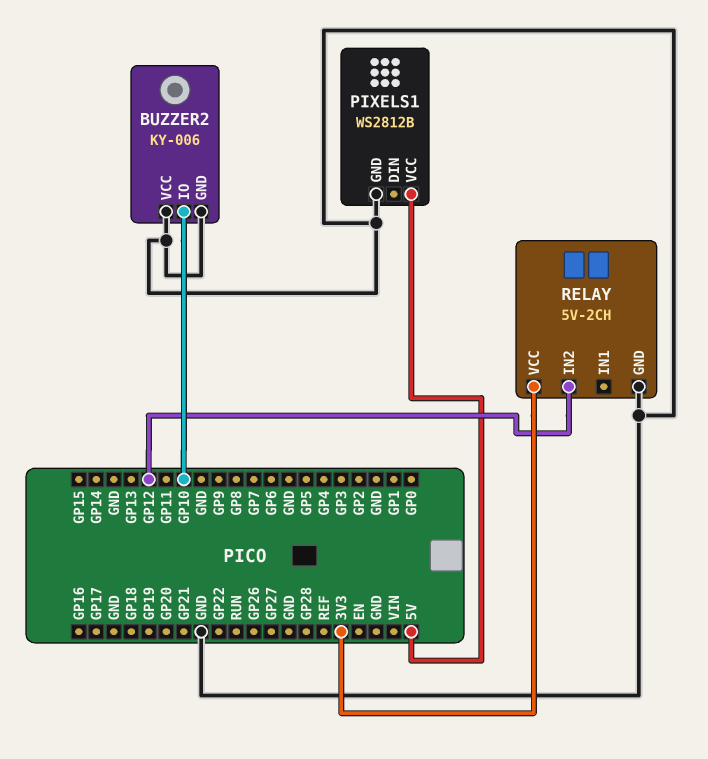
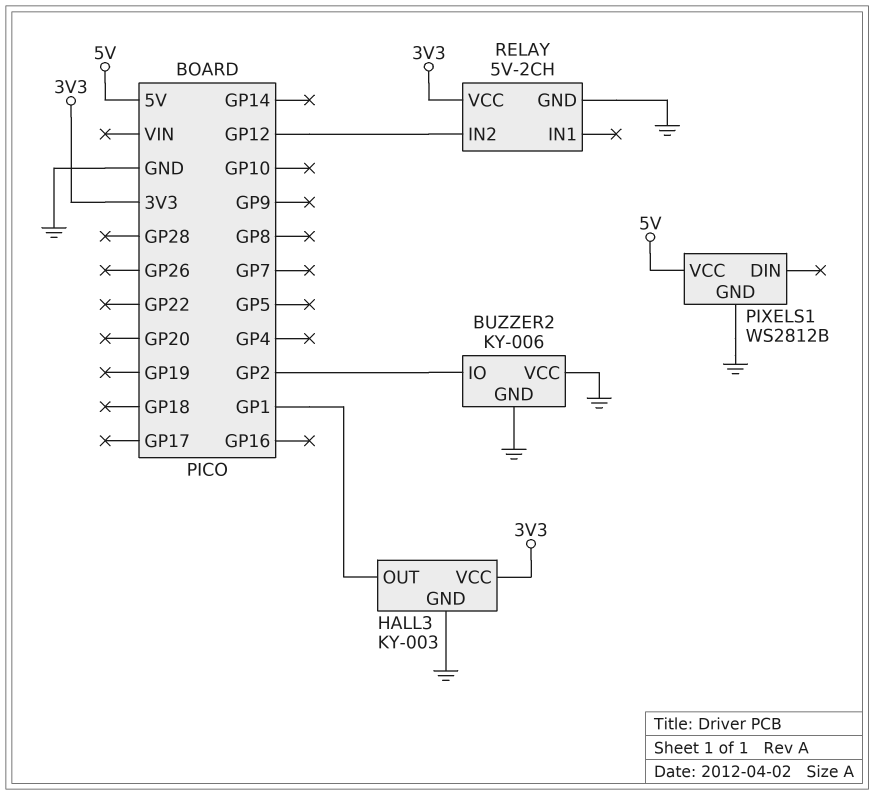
BUZZER2 pin IO: GP10 -> GP2
HALL3: none -> KY-003
HALL3 pin GND: none -> GND
HALL3 pin OUT: none -> GP1
HALL3 pin VCC: none -> 3V3

